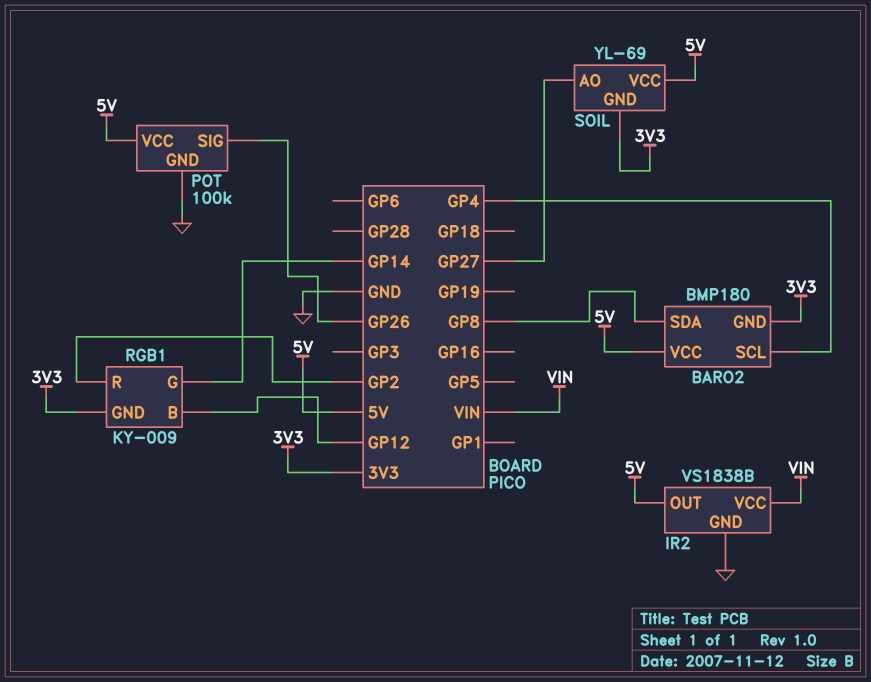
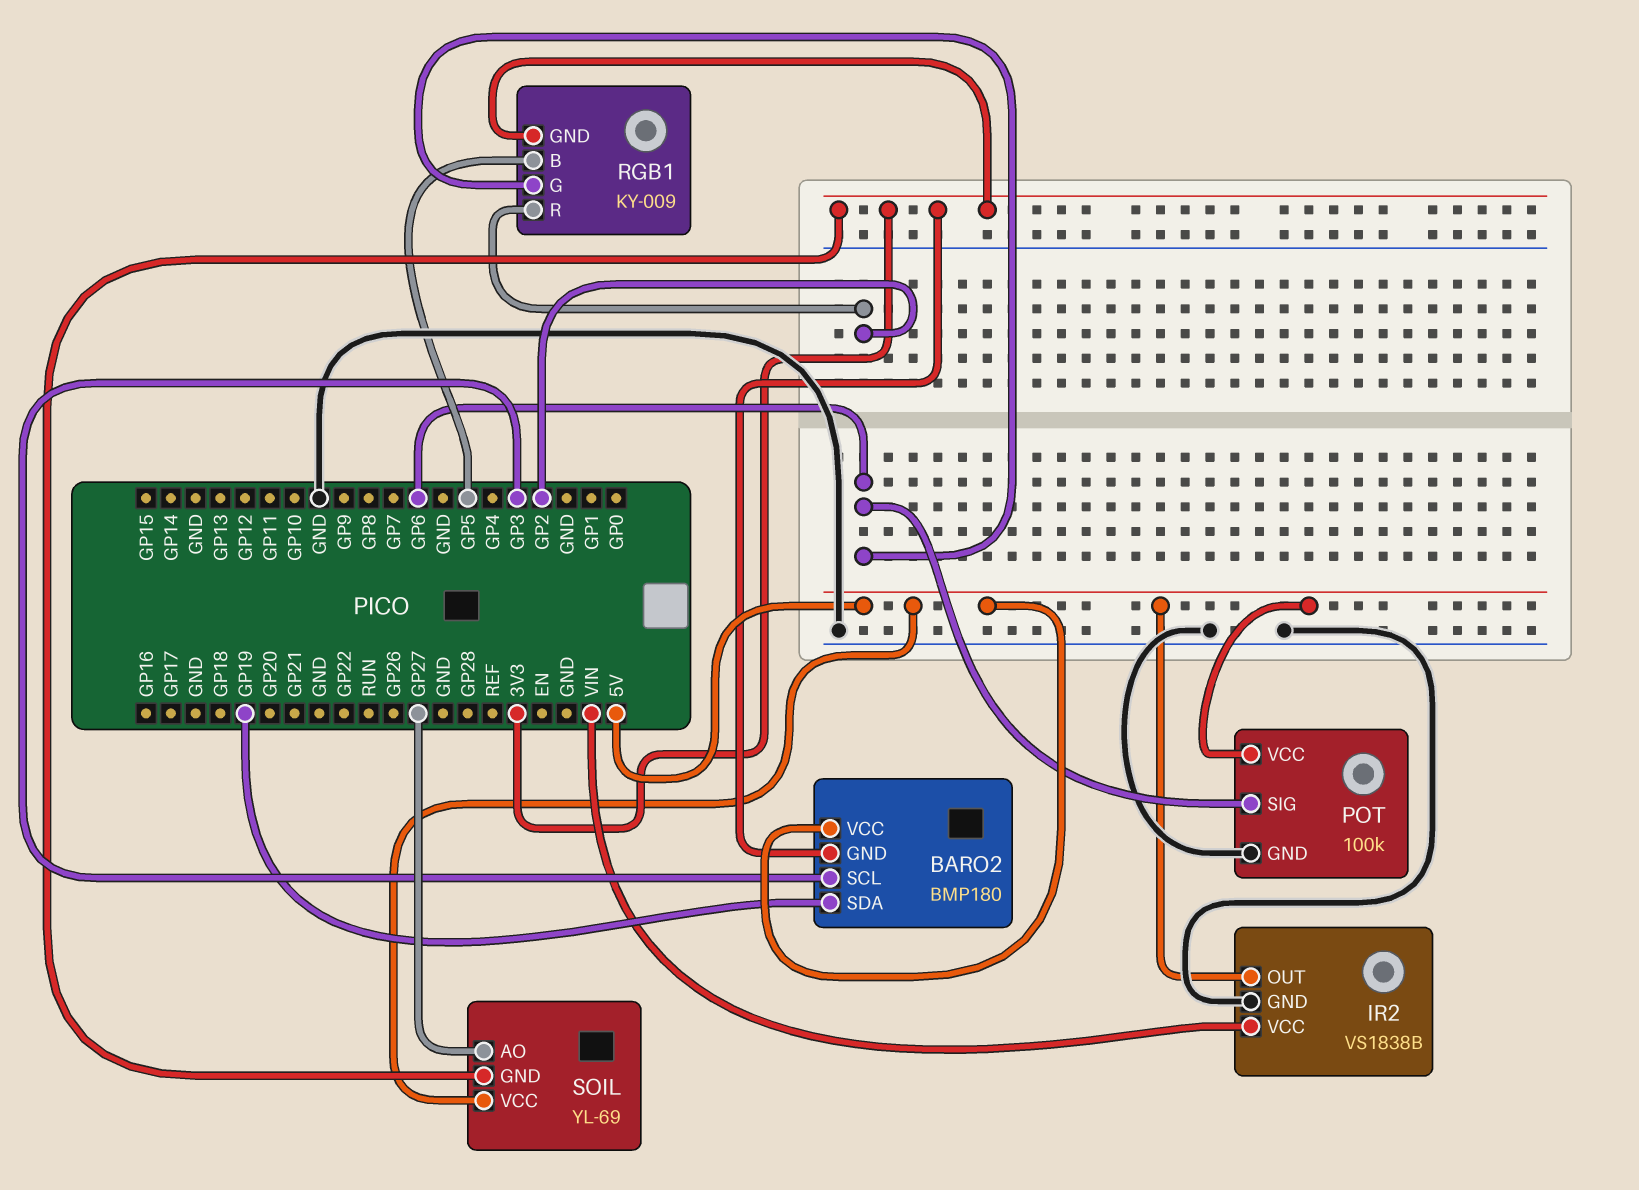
BARO2 pin SCL: GP4 -> GP3
BARO2 pin SDA: GP8 -> GP19
POT pin SIG: GP26 -> GP6
RGB1 pin B: GP12 -> GP5
RGB1 pin G: GP14 -> GP6

